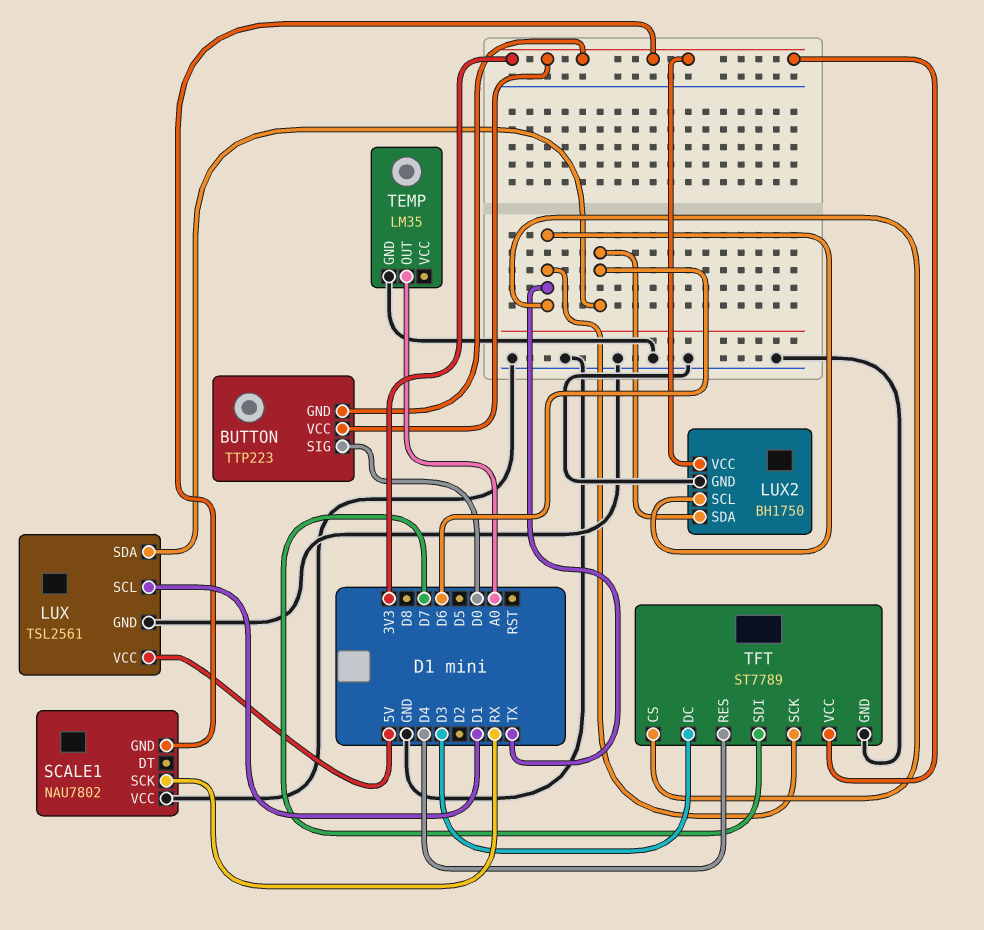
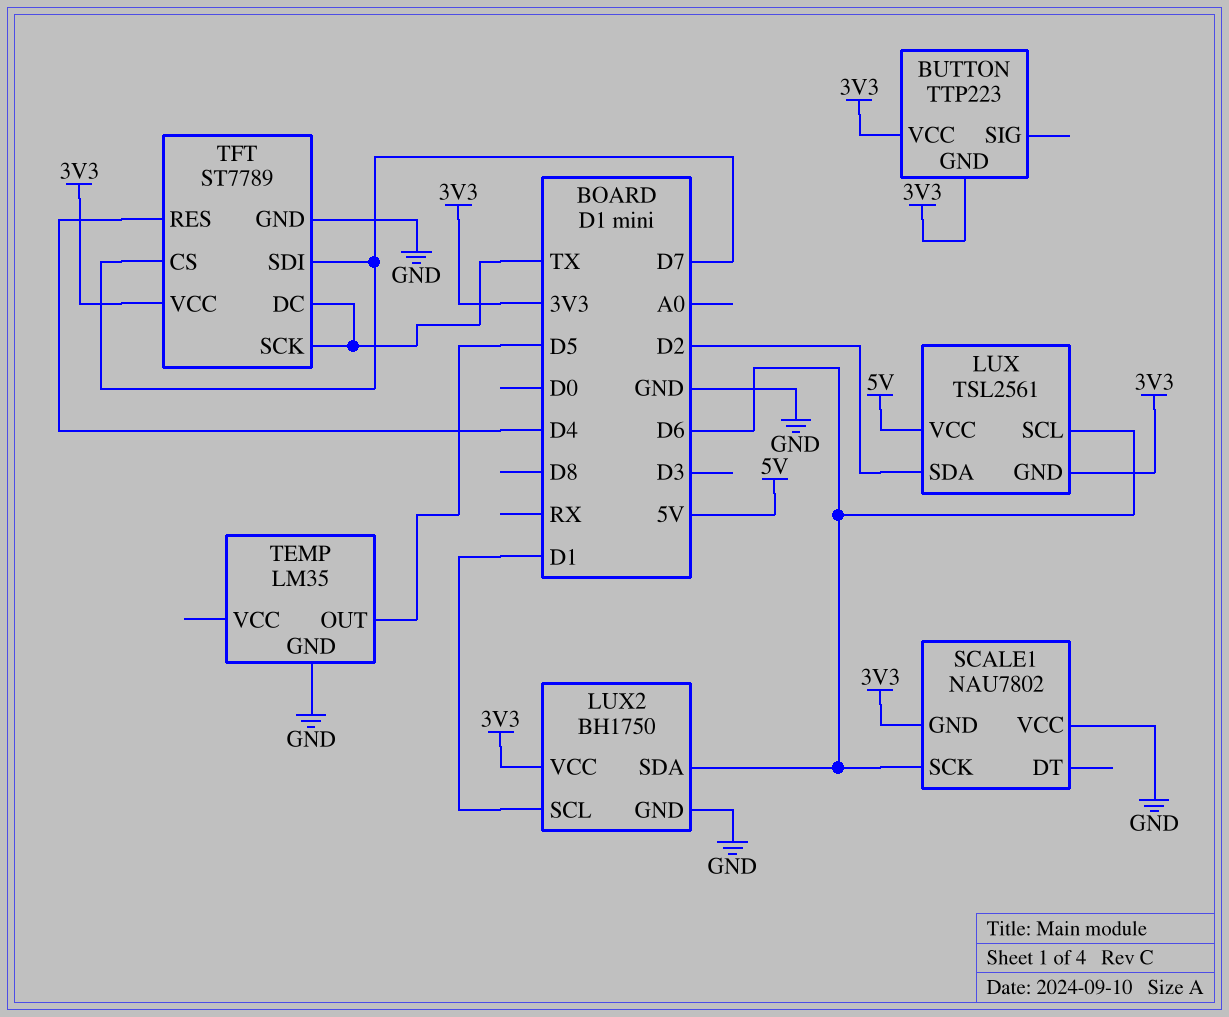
BUTTON pin SIG: D0 -> none
LUX pin GND: GND -> 3V3
LUX pin SCL: D1 -> D6
LUX pin SDA: D6 -> D2
LUX2 pin SCL: TX -> D1
SCALE1 pin SCK: RX -> D6
TEMP pin OUT: A0 -> D5
TFT pin CS: TX -> D7
TFT pin DC: D3 -> TX

